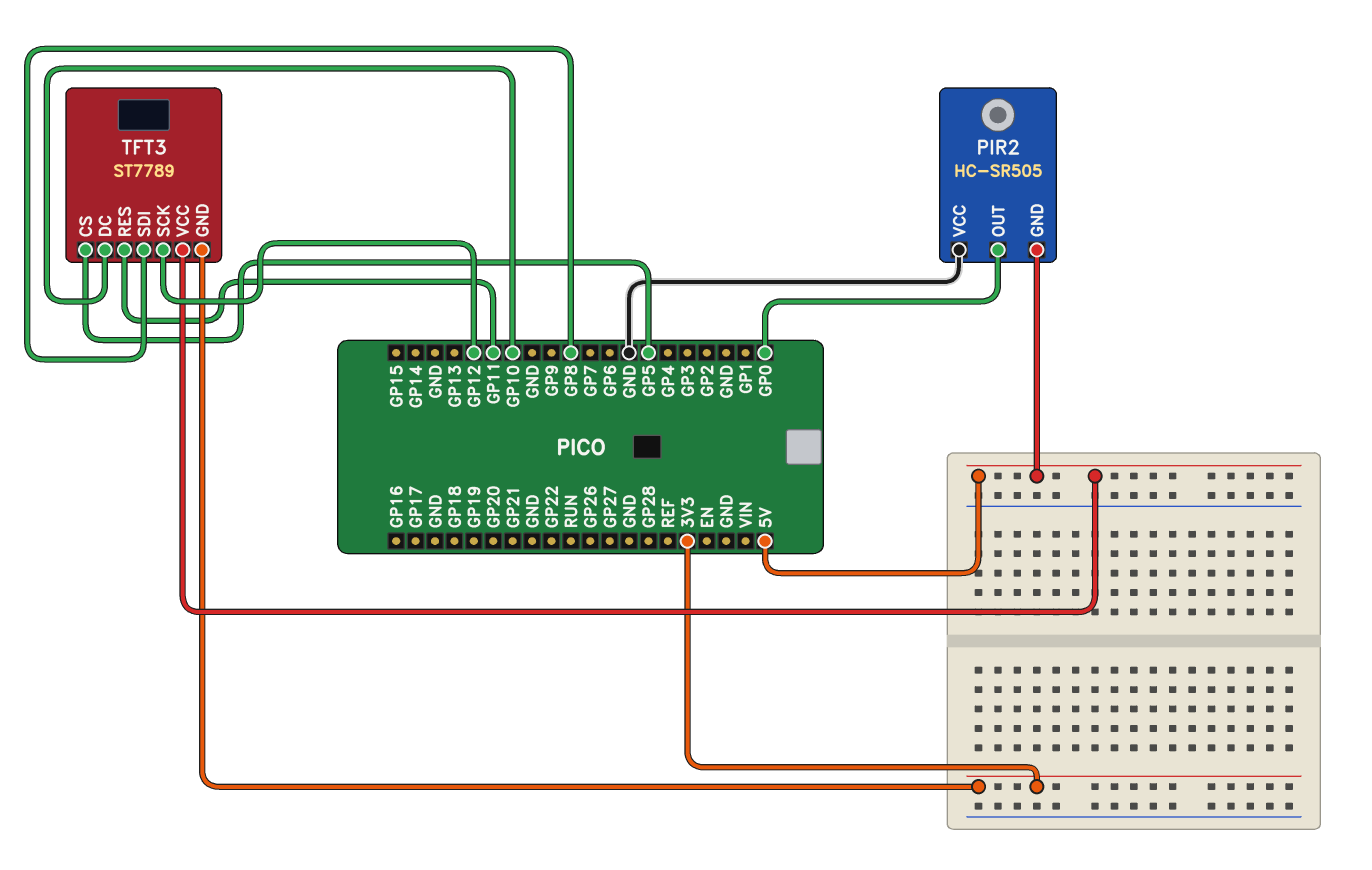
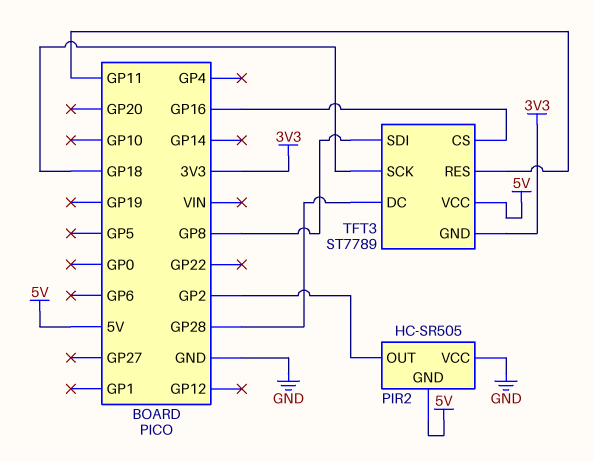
PIR2 pin OUT: GP0 -> GP2
TFT3 pin CS: GP5 -> GP16
TFT3 pin DC: GP10 -> GP28
TFT3 pin SCK: GP12 -> GP18

